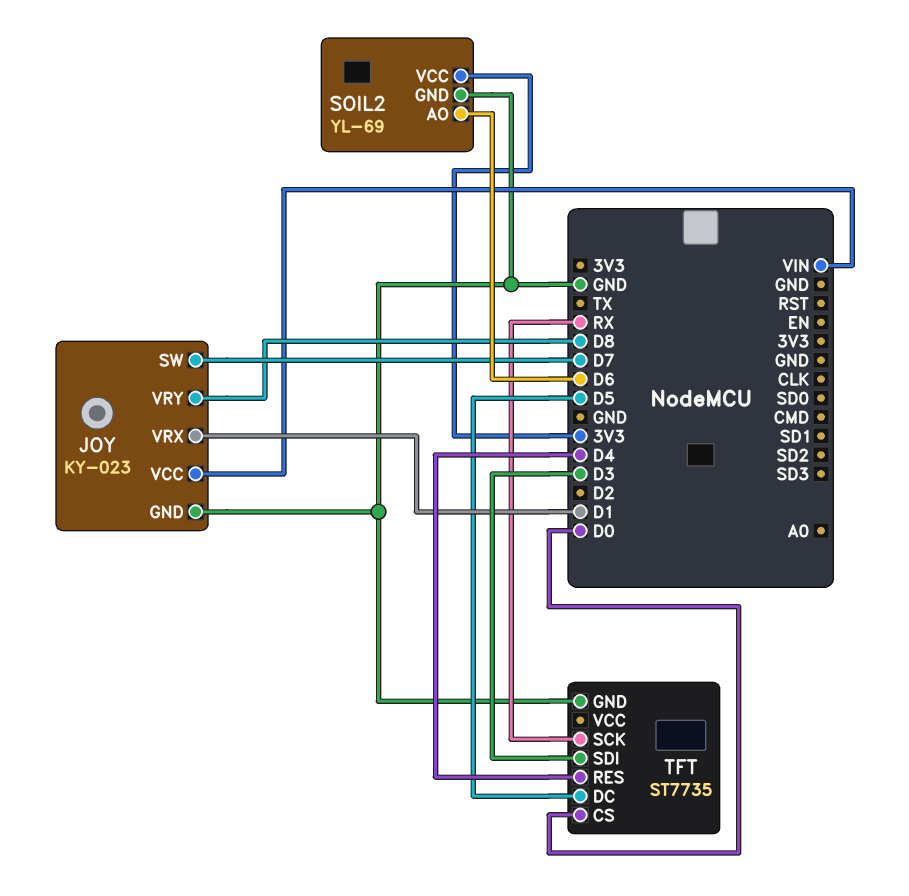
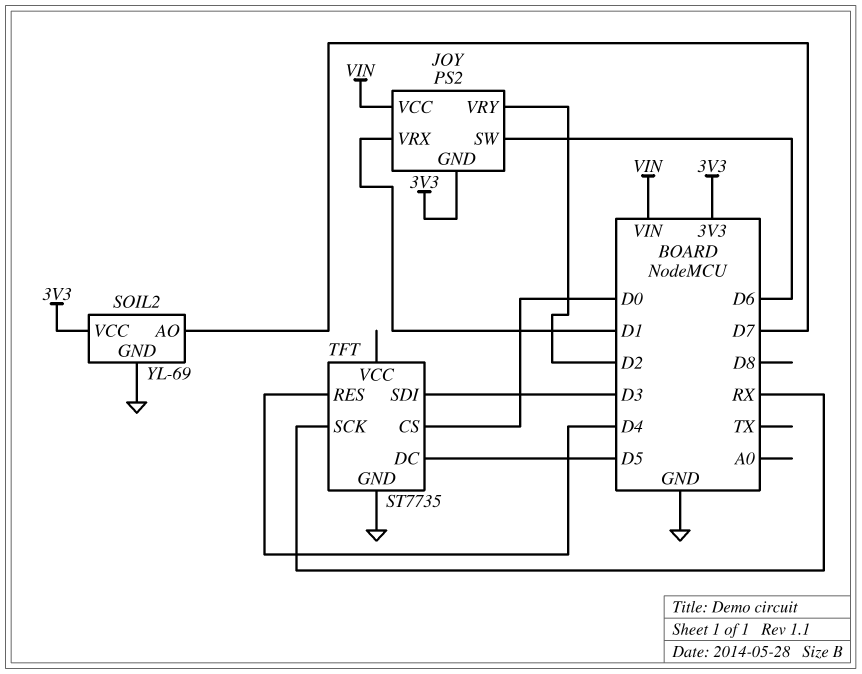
JOY: KY-023 -> PS2
JOY pin GND: GND -> 3V3
JOY pin SW: D7 -> D6
JOY pin VRY: D8 -> D2
SOIL2 pin AO: D6 -> D7

